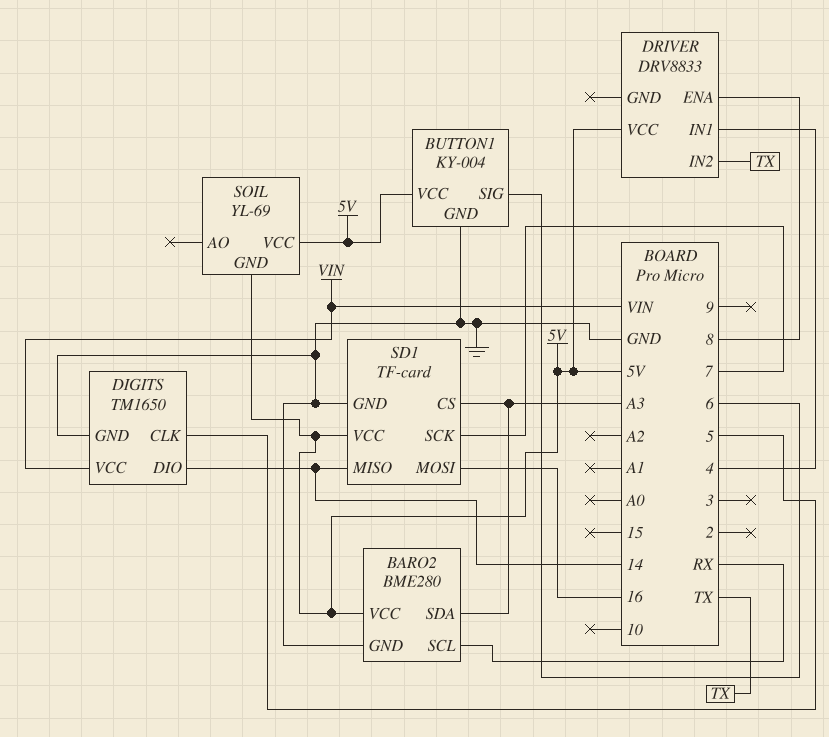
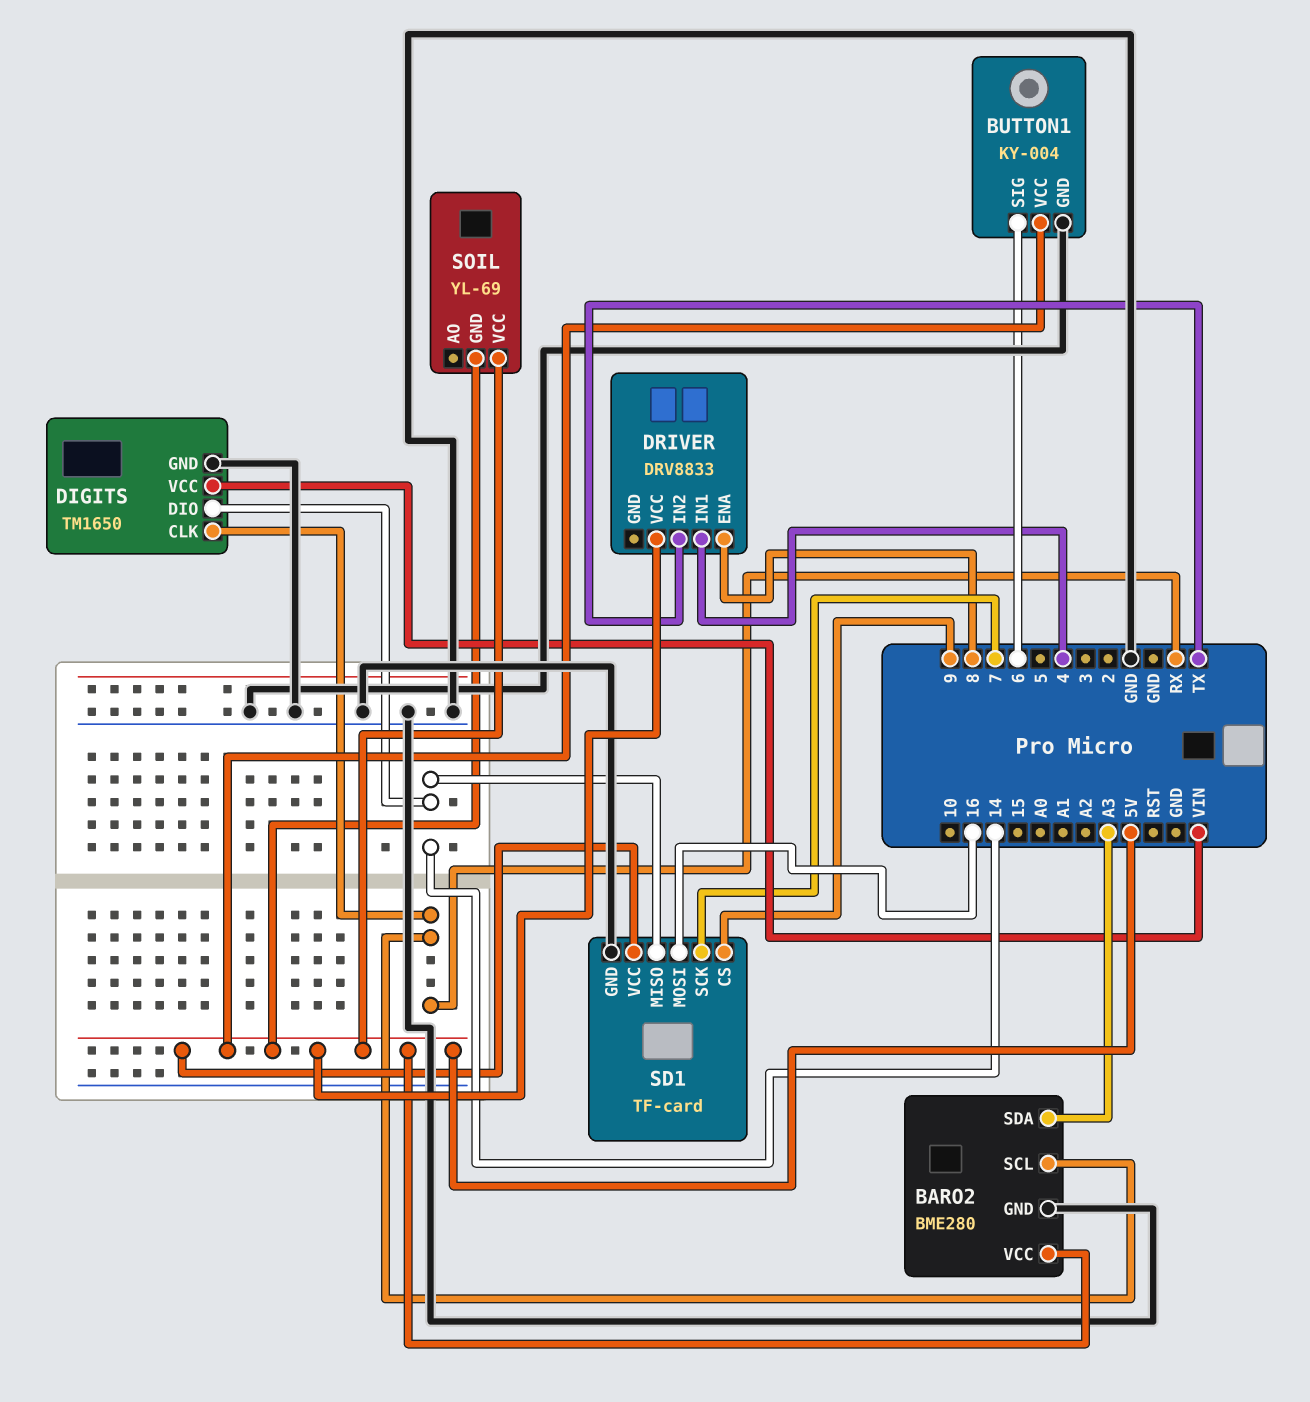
DIGITS pin CLK: 5 -> RX
SD1 pin CS: A3 -> 9

